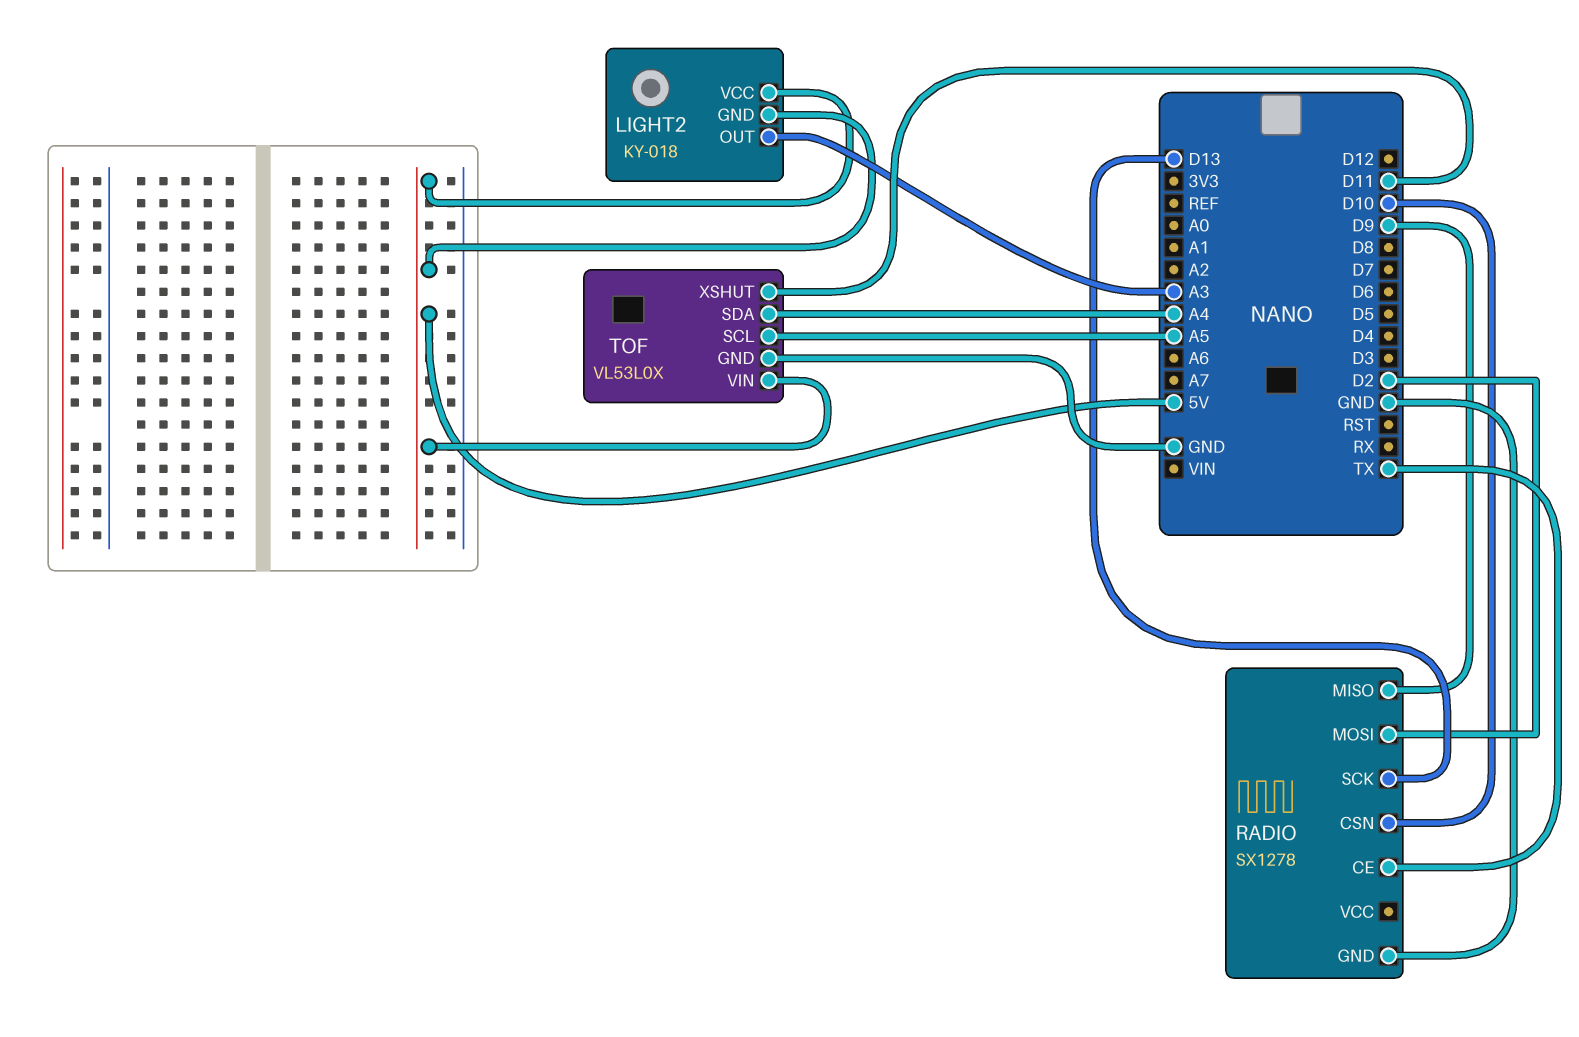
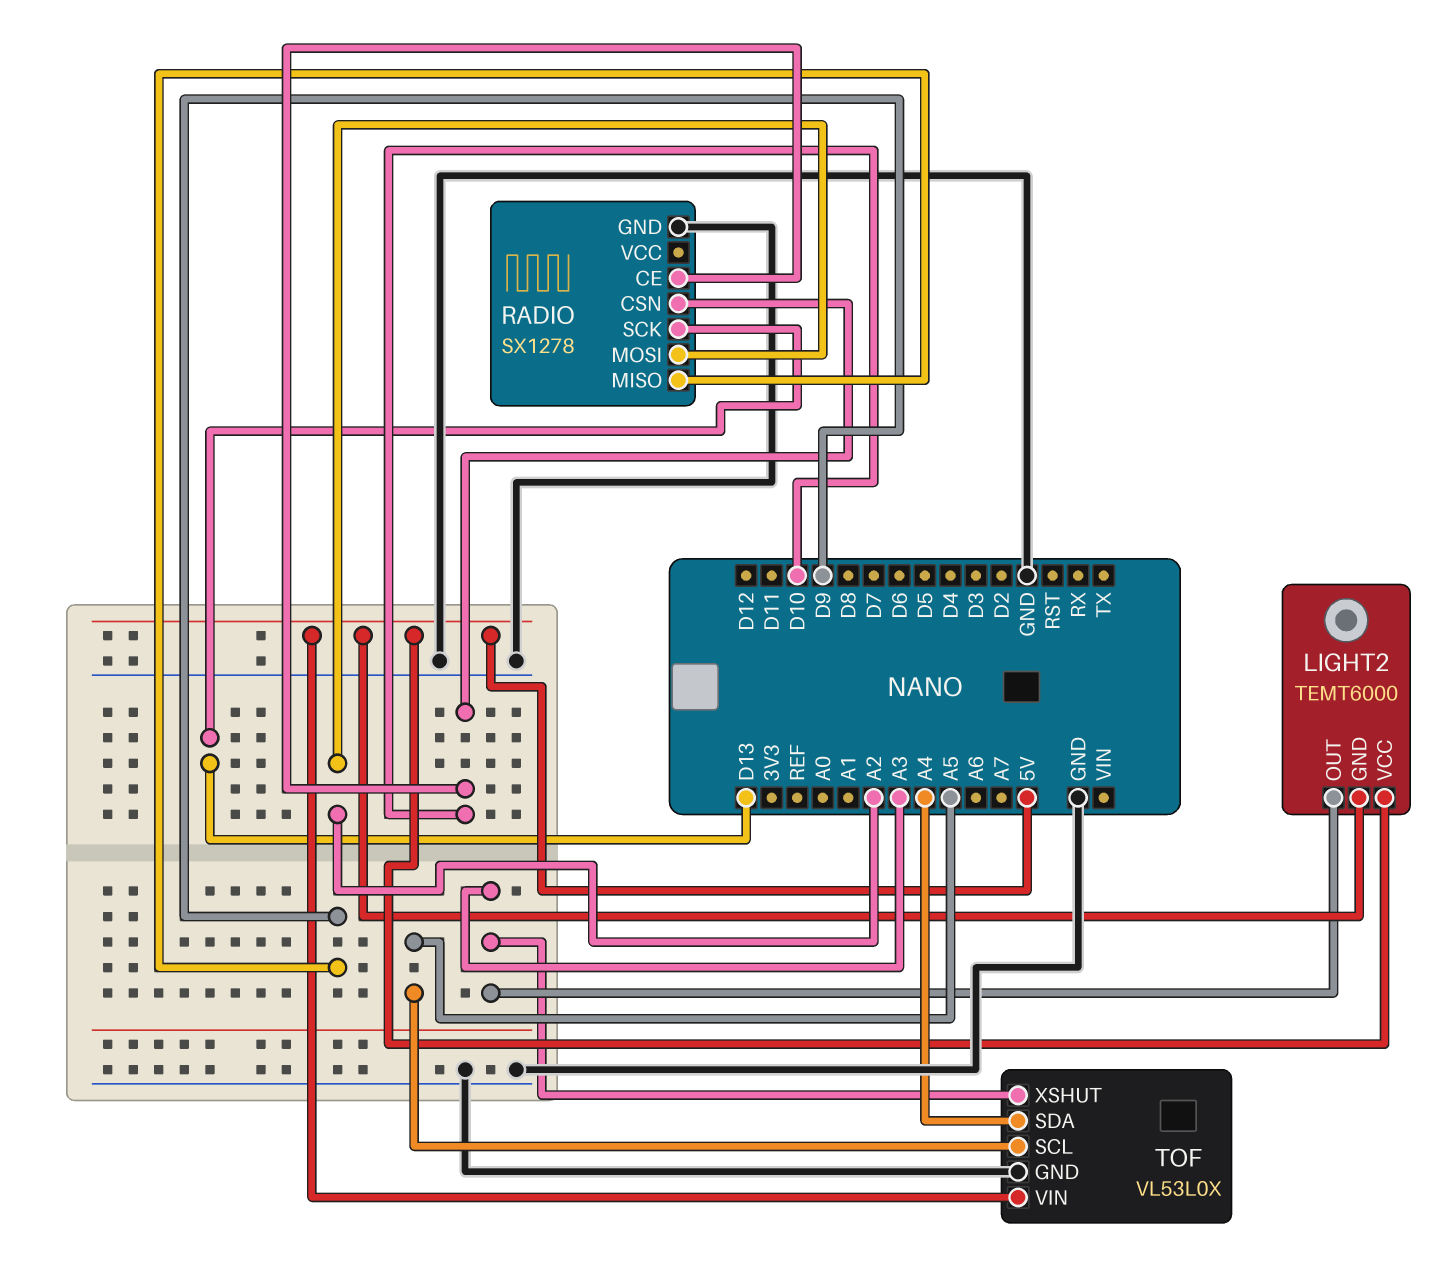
LIGHT2: KY-018 -> TEMT6000
RADIO pin CE: TX -> D10
RADIO pin MOSI: D2 -> A2
TOF pin XSHUT: D11 -> A3

